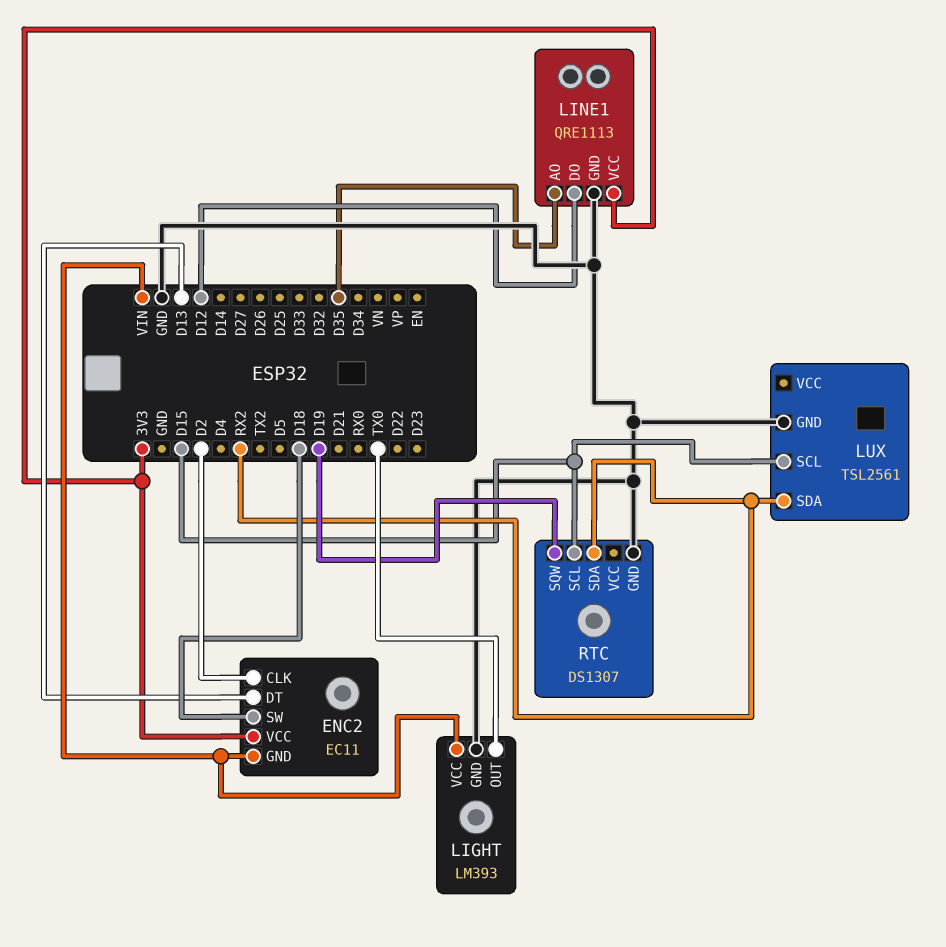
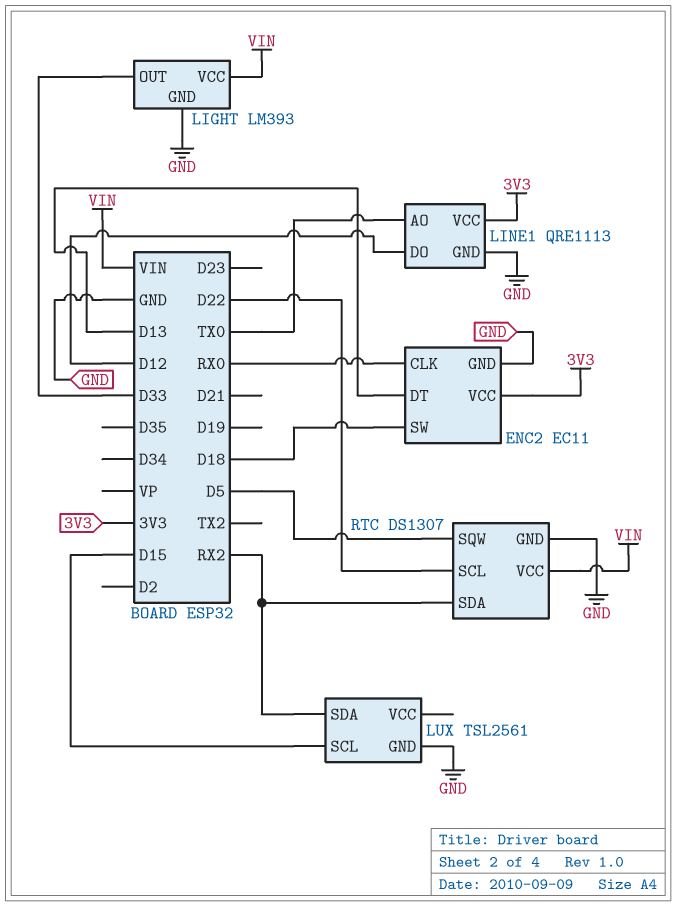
ENC2 pin CLK: D2 -> RX0
ENC2 pin GND: VIN -> GND
LIGHT pin OUT: TX0 -> D33
LINE1 pin AO: D35 -> TX0
RTC pin SCL: D15 -> D22
RTC pin SQW: D19 -> D5
RTC pin VCC: none -> VIN

